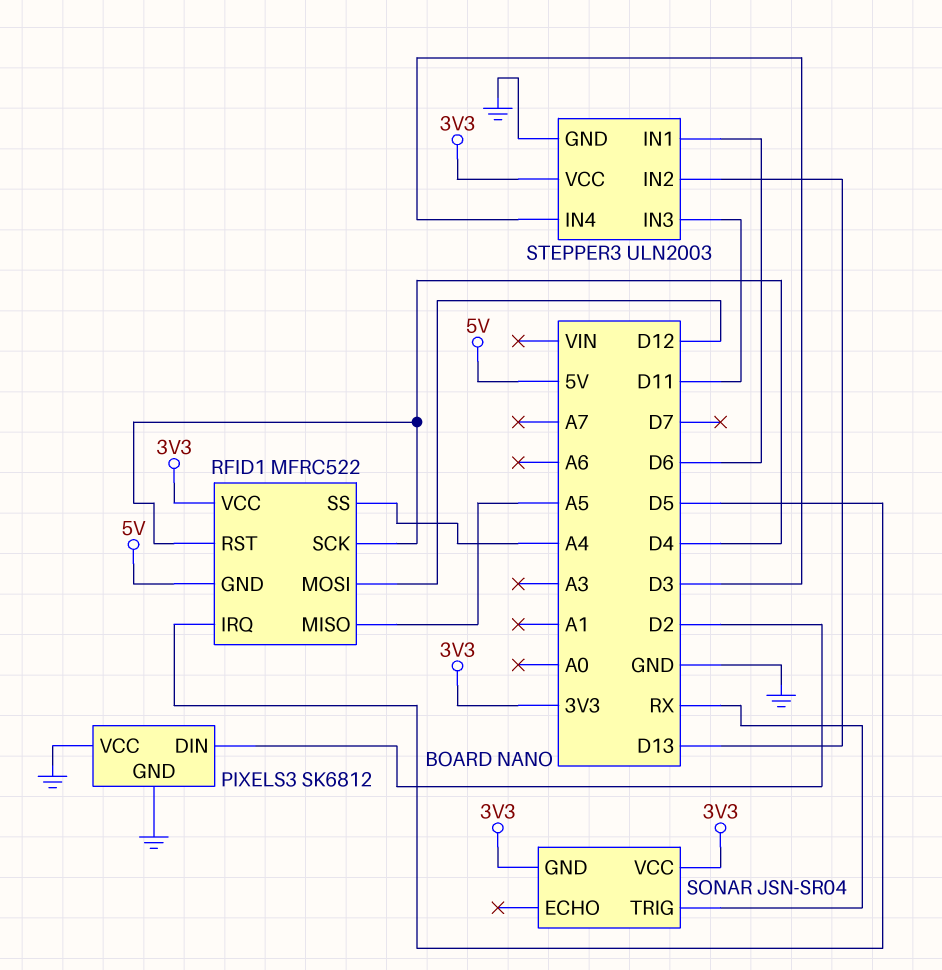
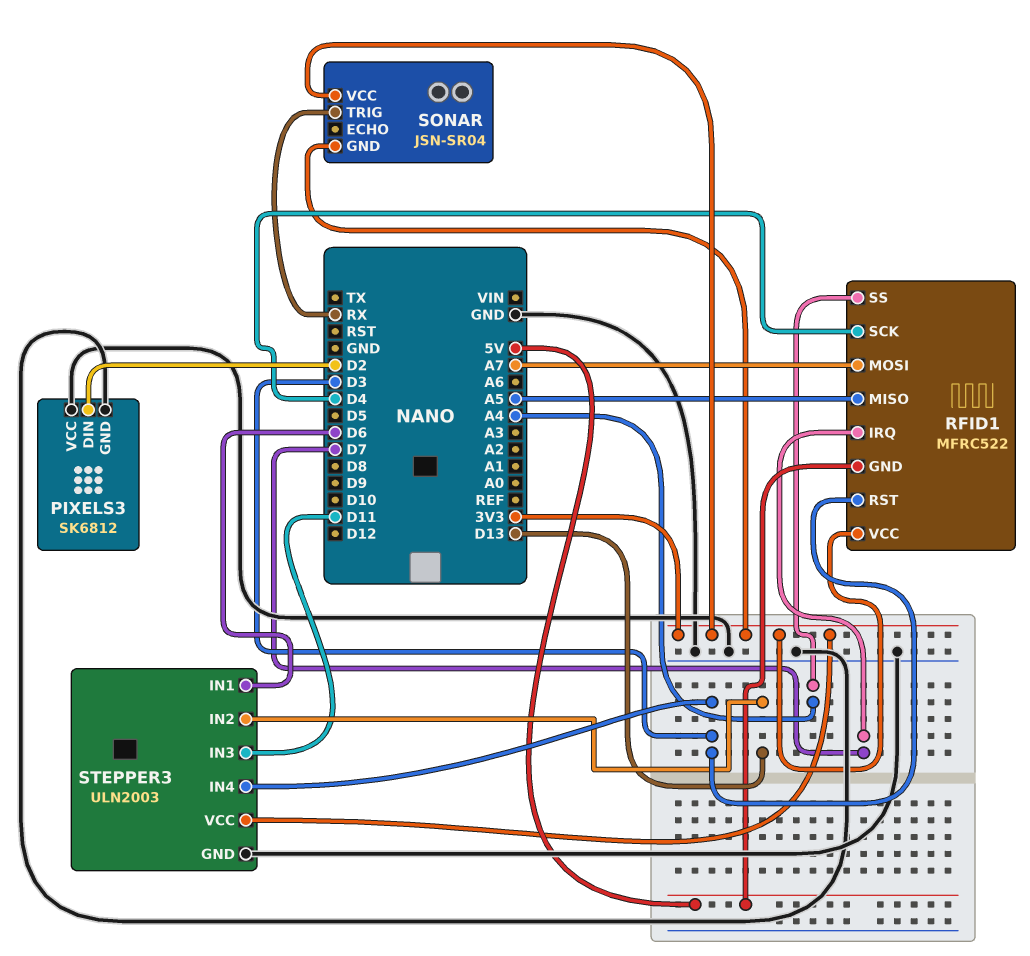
RFID1 pin IRQ: D5 -> D7
RFID1 pin MOSI: D12 -> A7
RFID1 pin RST: D4 -> D3

